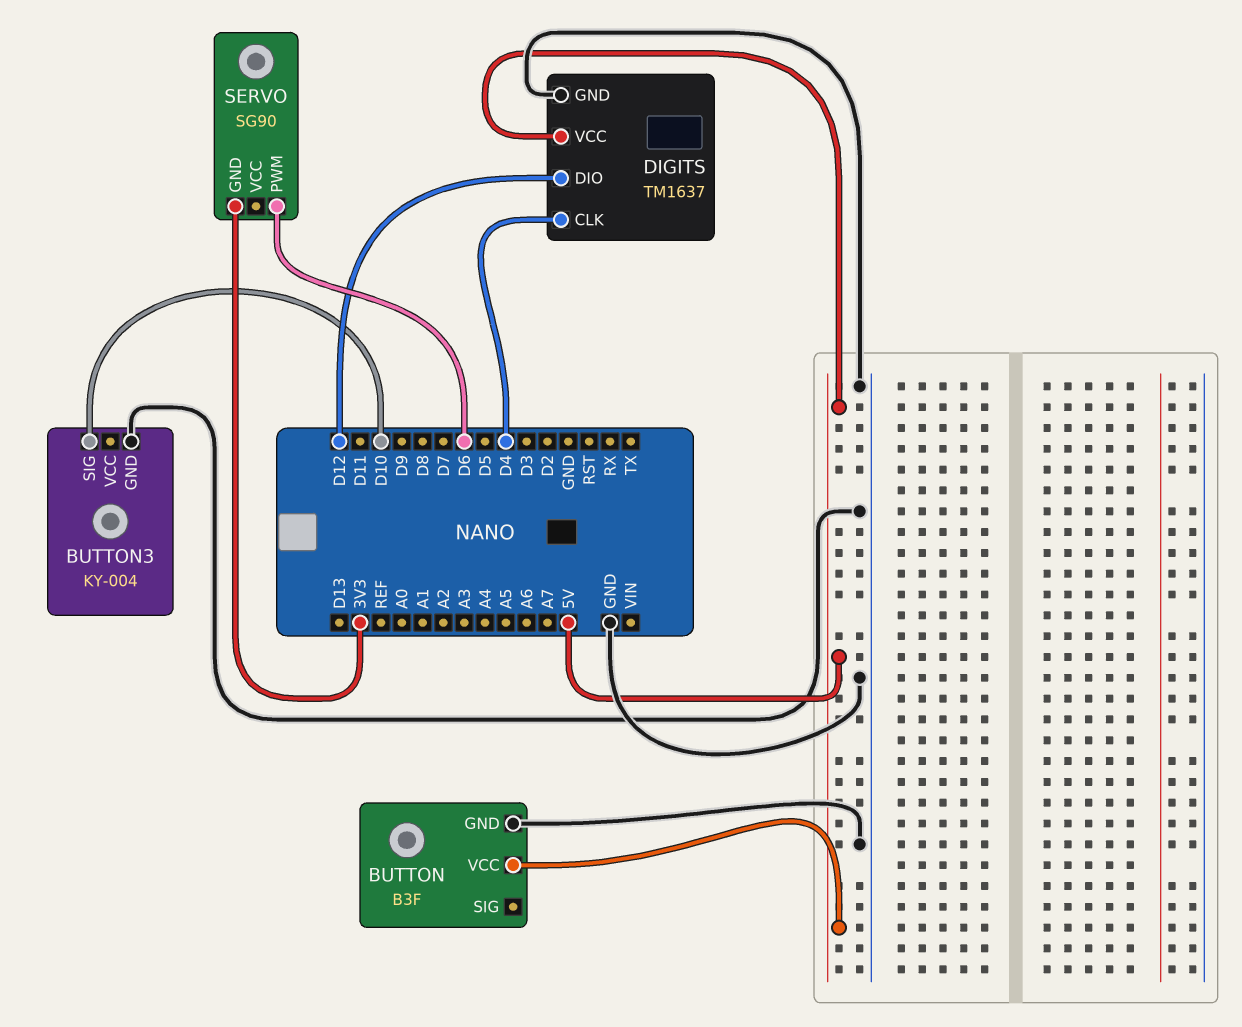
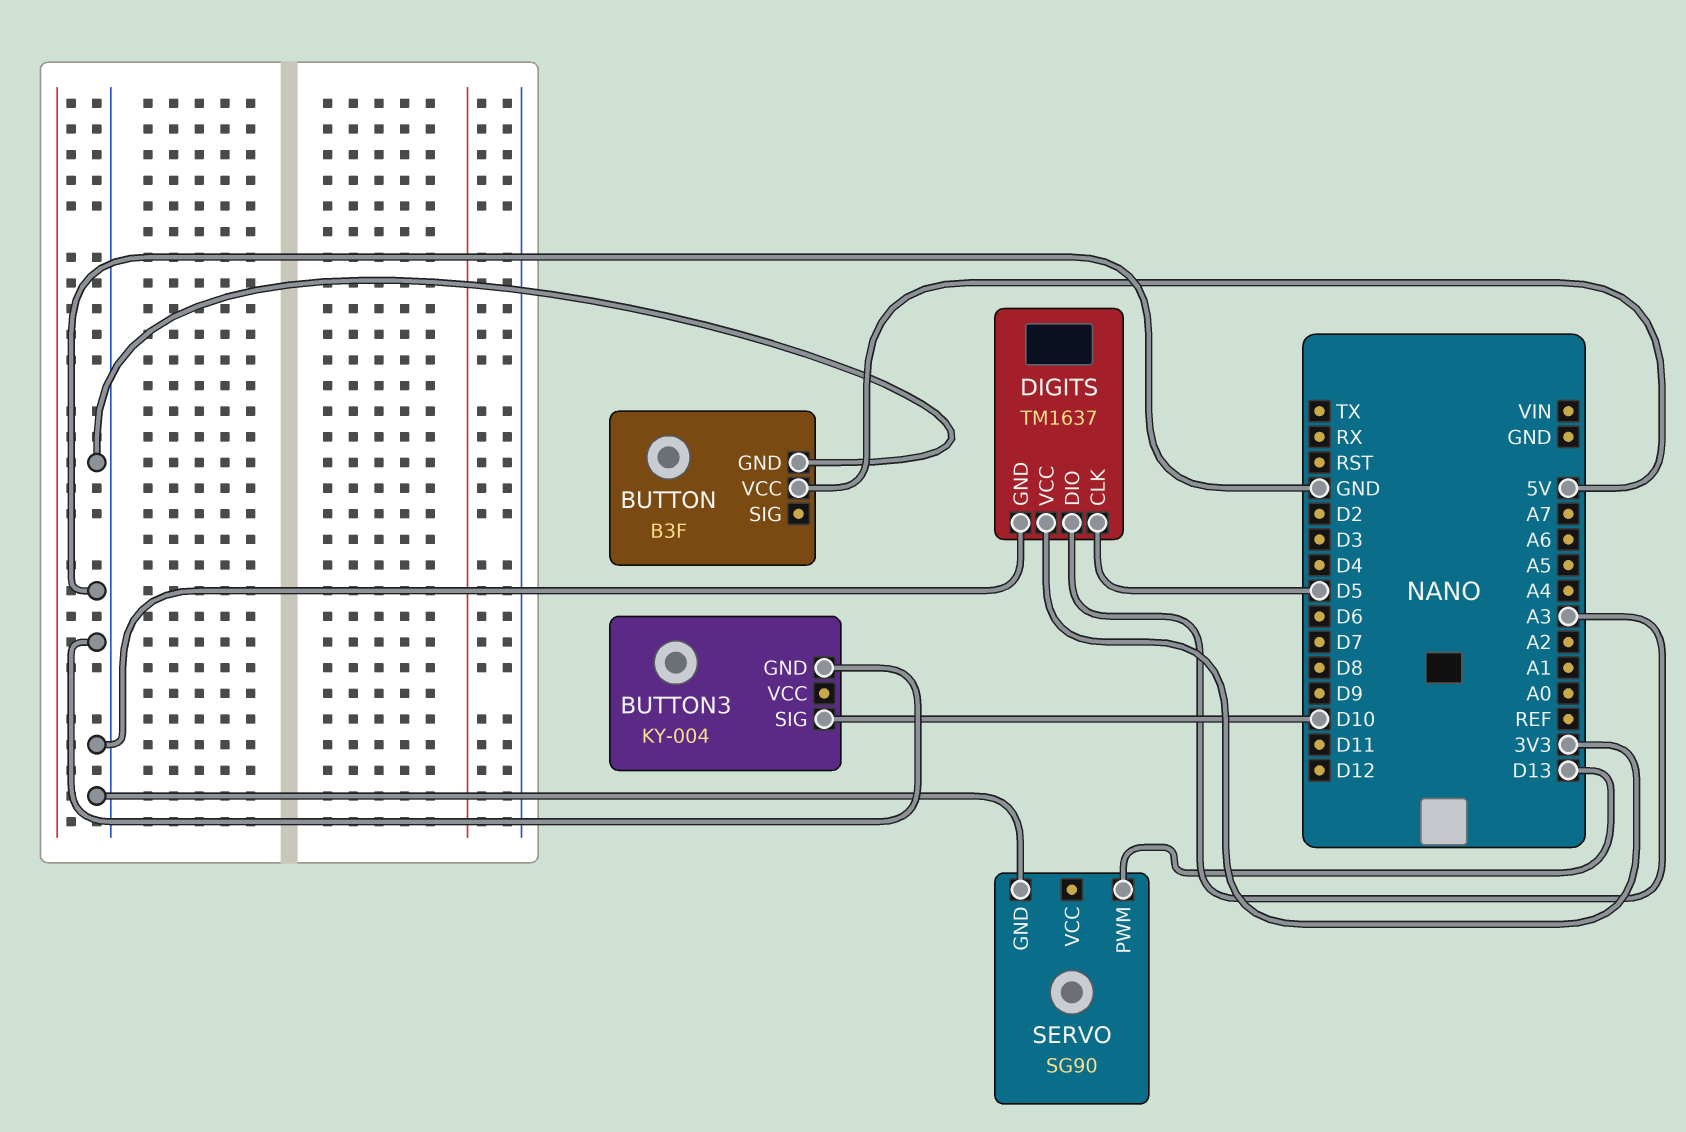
DIGITS pin CLK: D4 -> D5
DIGITS pin DIO: D12 -> A3
DIGITS pin VCC: 5V -> 3V3
SERVO pin GND: 3V3 -> GND
SERVO pin PWM: D6 -> D13

